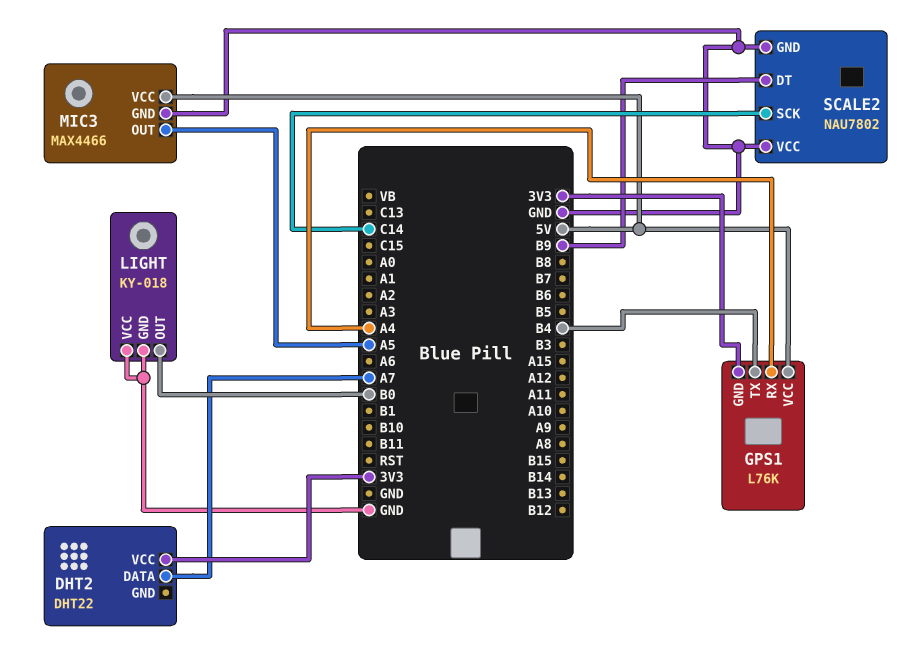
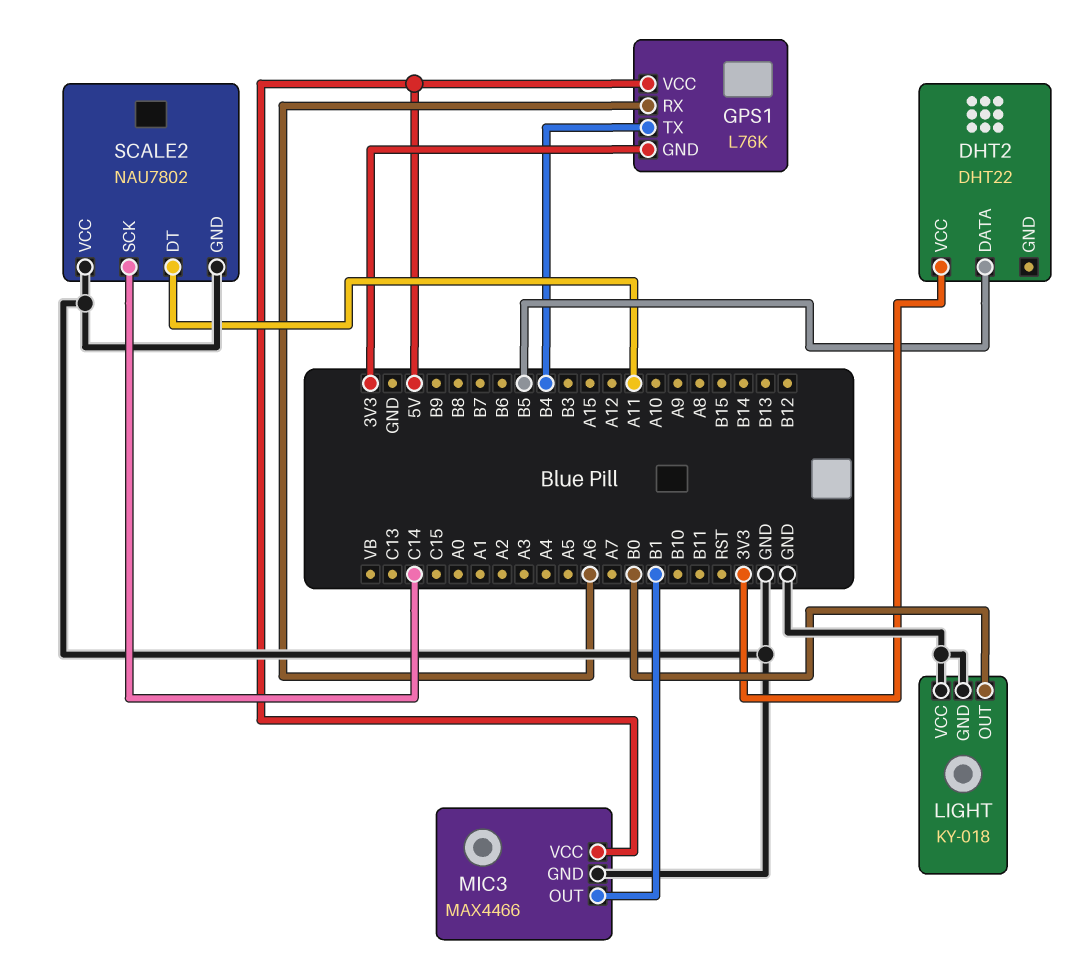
DHT2 pin DATA: A7 -> B5
GPS1 pin RX: A4 -> A6
MIC3 pin OUT: A5 -> B1
SCALE2 pin DT: B9 -> A11

